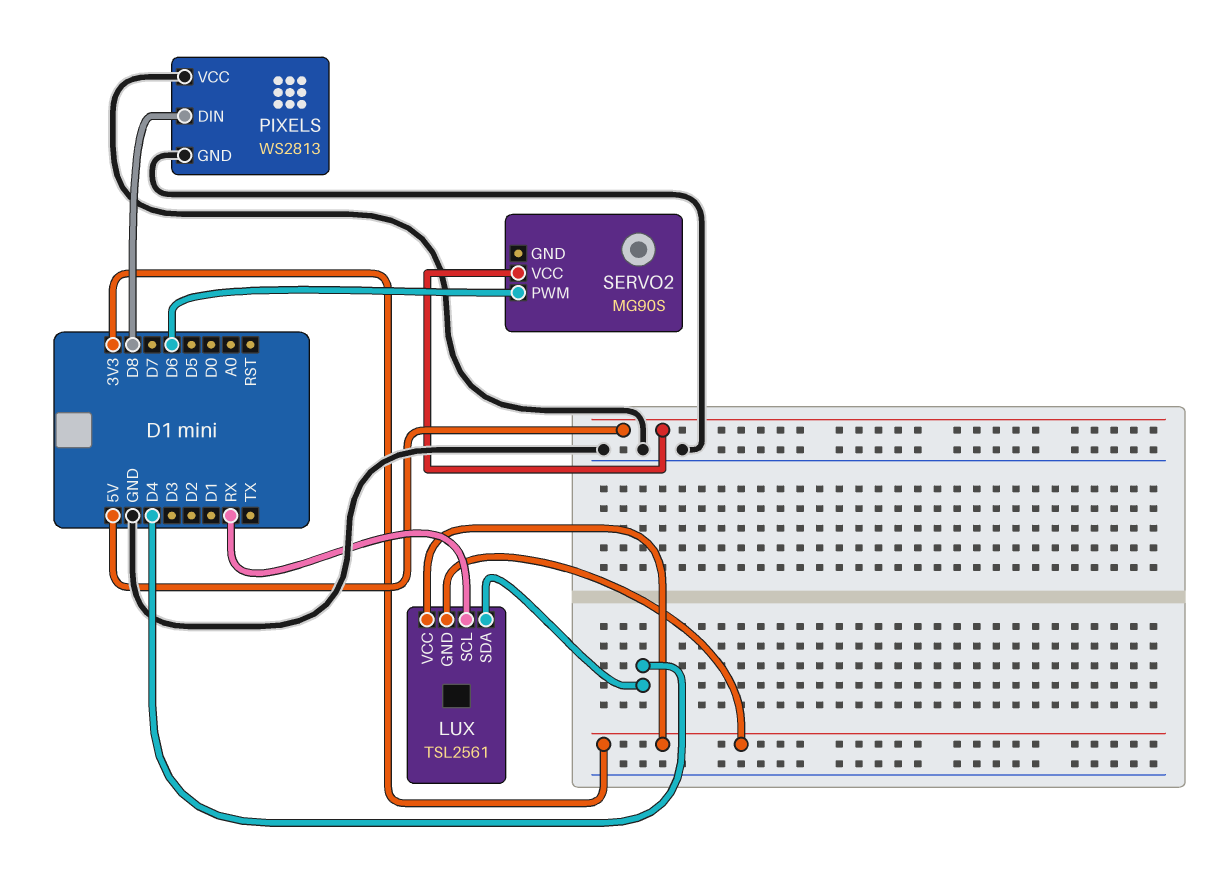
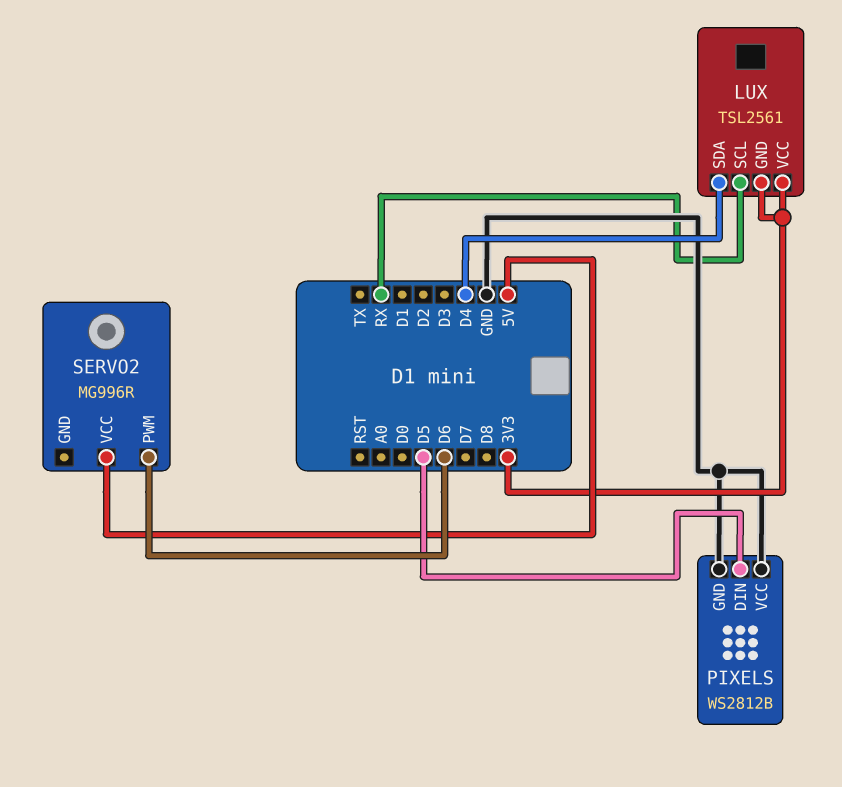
PIXELS: WS2813 -> WS2812B
PIXELS pin DIN: D8 -> D5
SERVO2: MG90S -> MG996R

